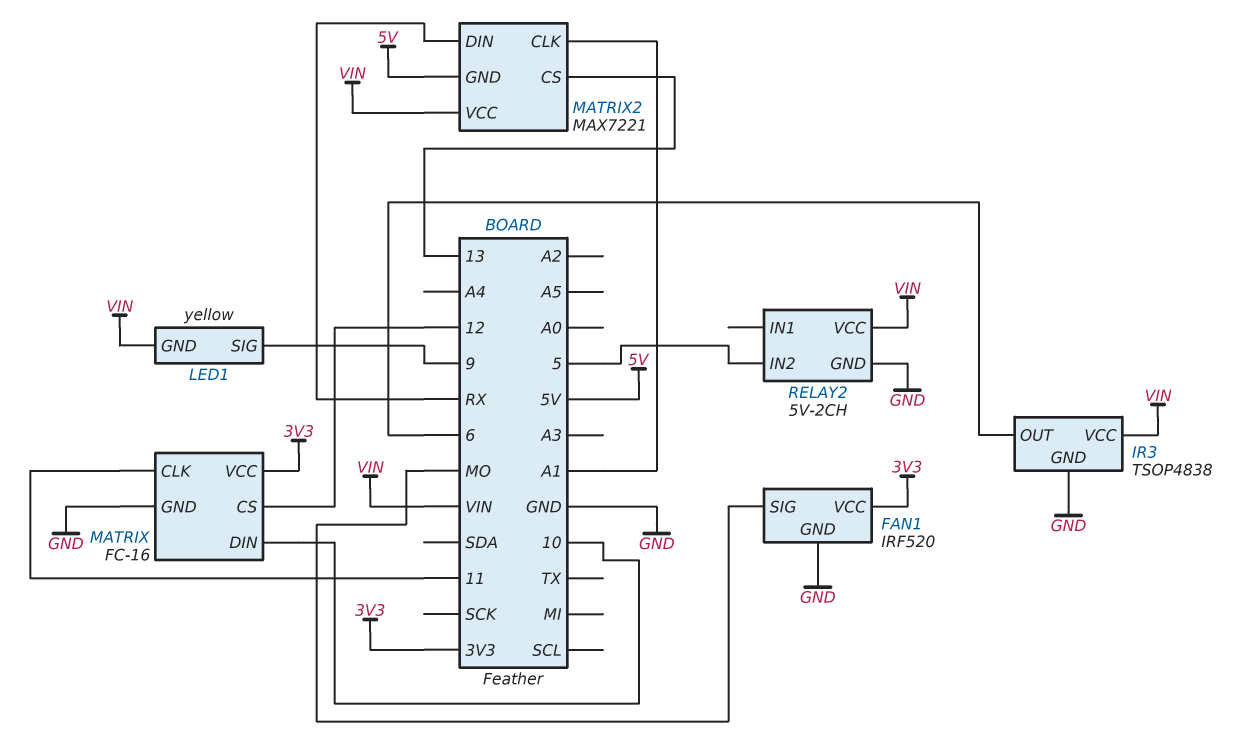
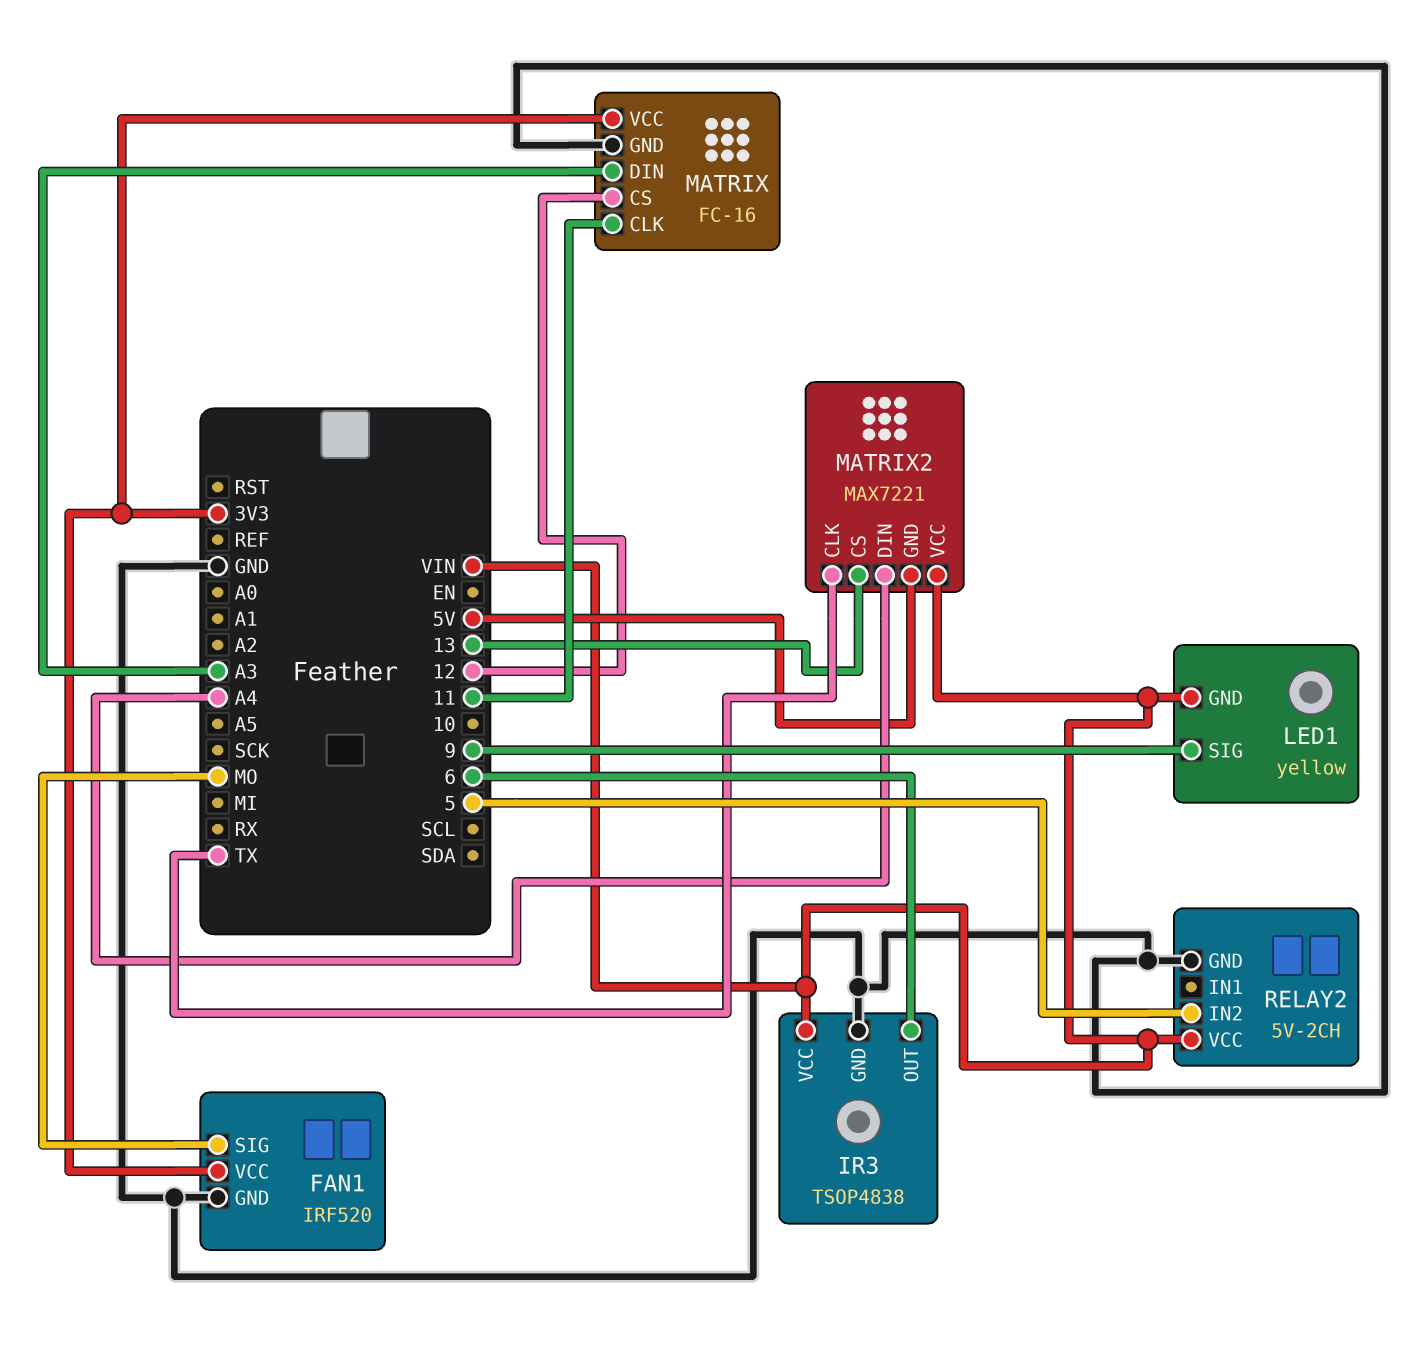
MATRIX pin DIN: 10 -> A3
MATRIX2 pin CLK: A1 -> TX
MATRIX2 pin DIN: RX -> A4

